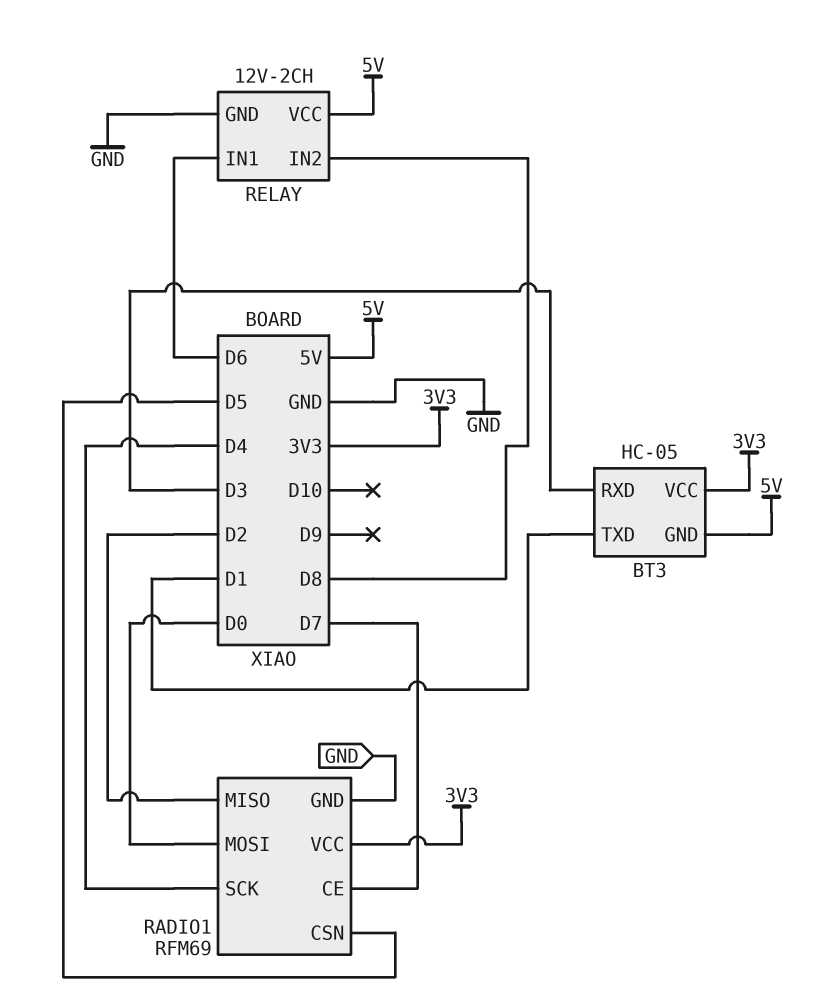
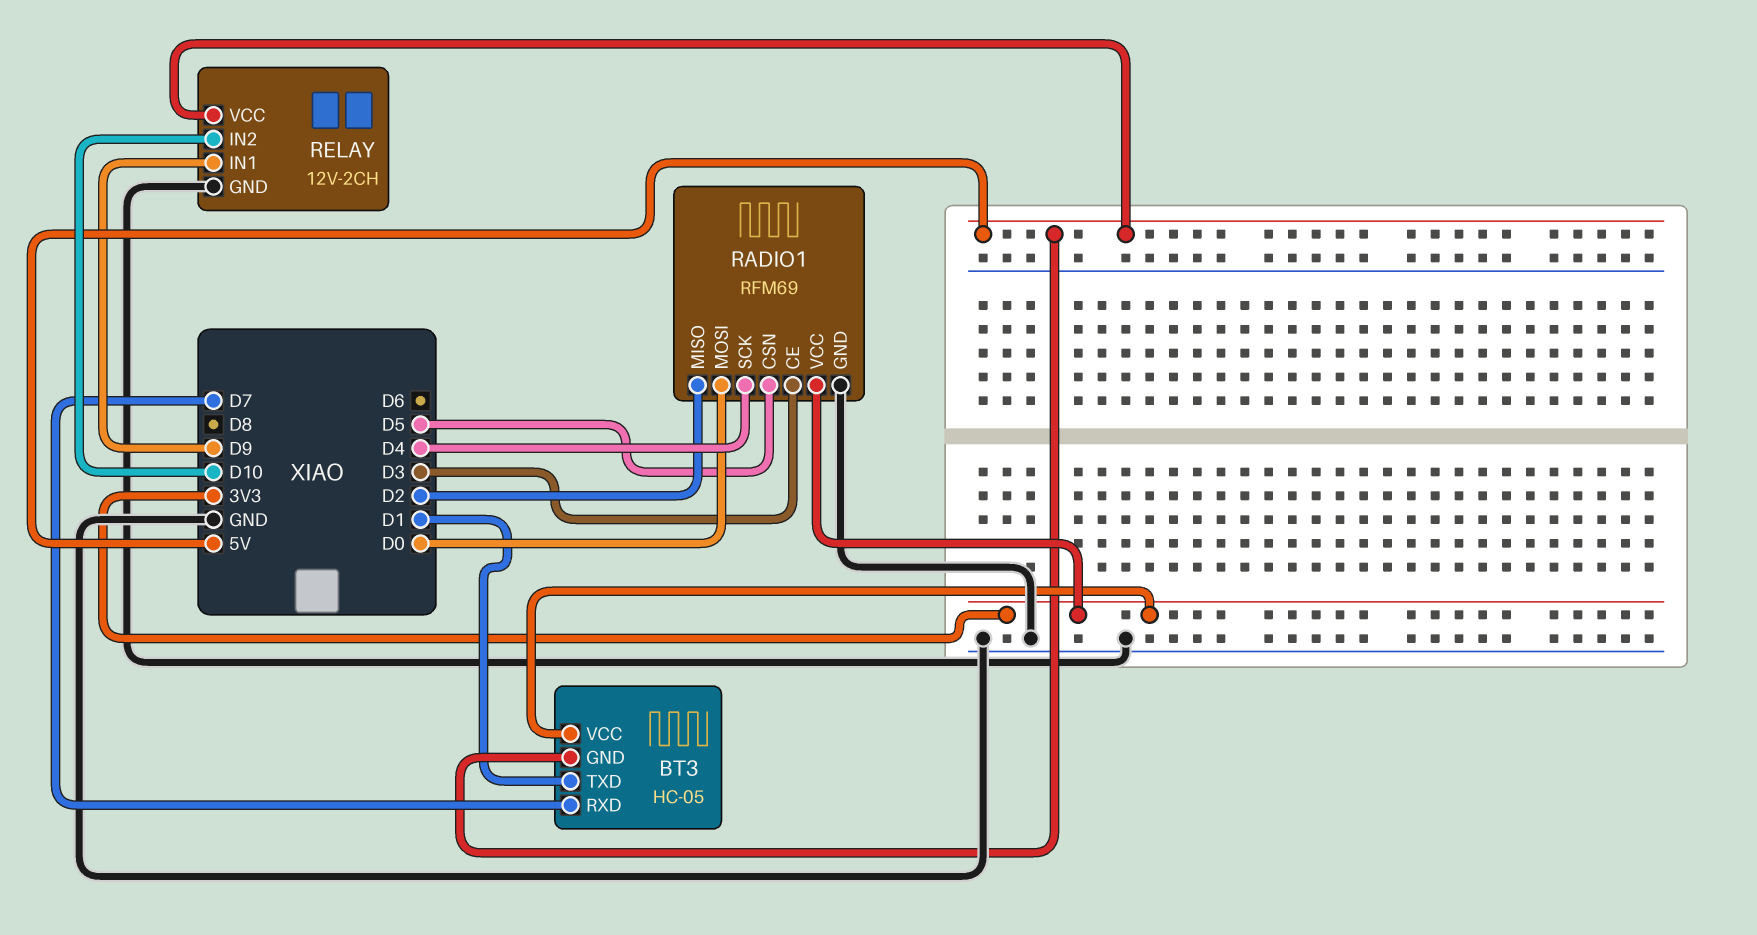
BT3 pin RXD: D3 -> D7
RADIO1 pin CE: D7 -> D3
RELAY pin IN1: D6 -> D9
RELAY pin IN2: D8 -> D10

